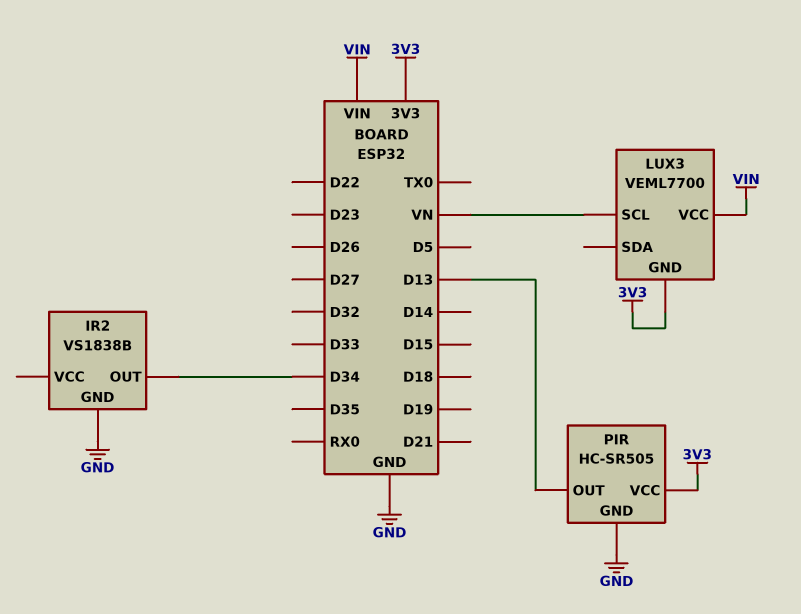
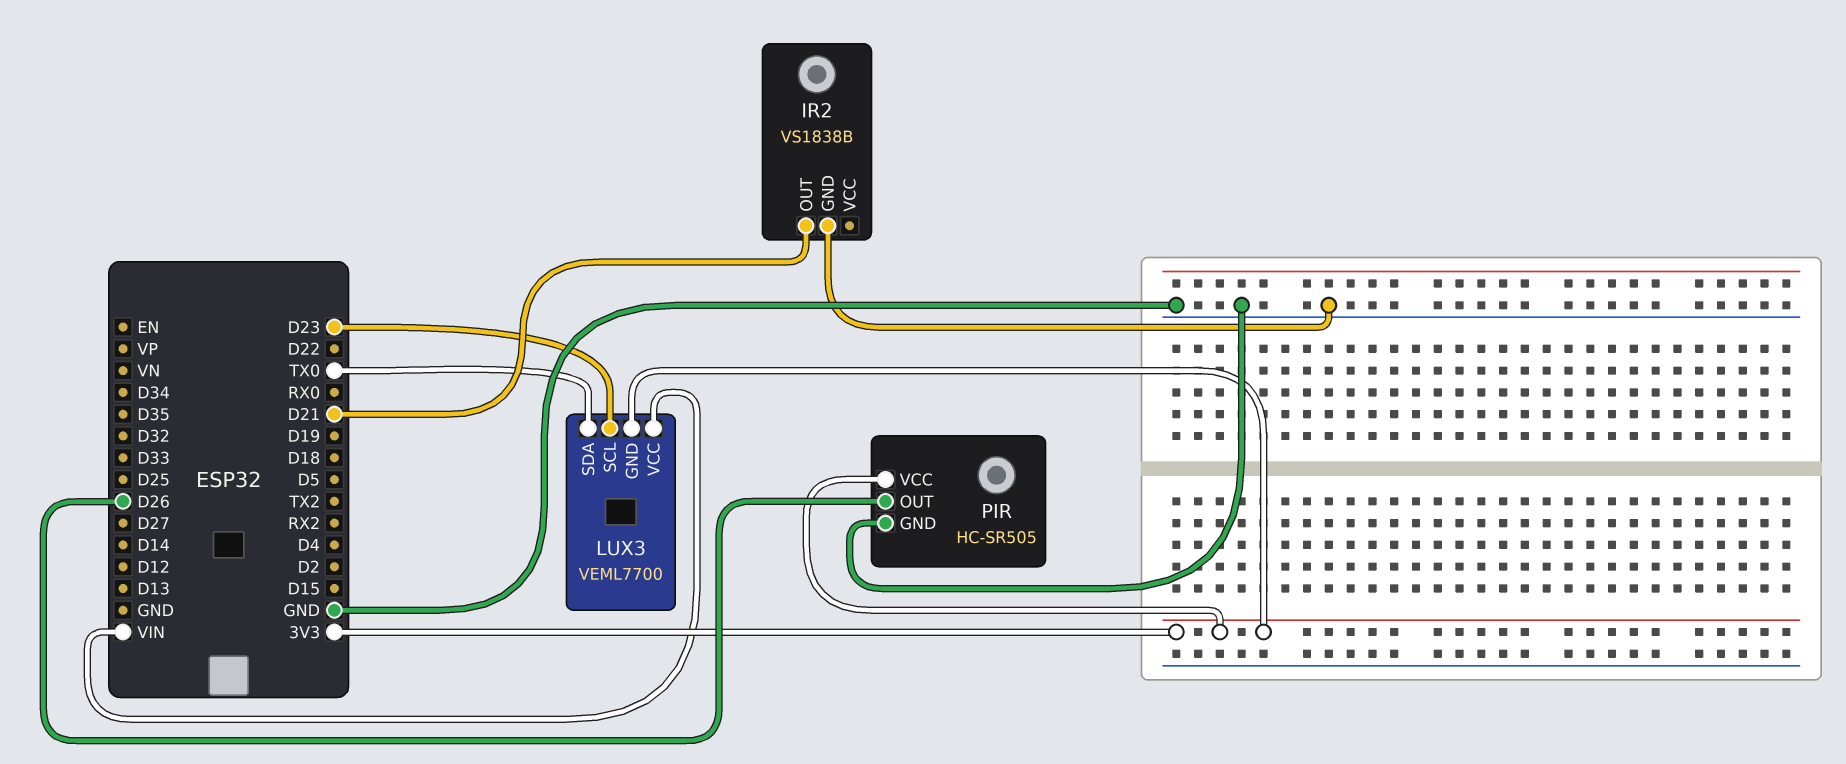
IR2 pin OUT: D34 -> D21
LUX3 pin SCL: VN -> D23
LUX3 pin SDA: none -> TX0
PIR pin OUT: D13 -> D26

